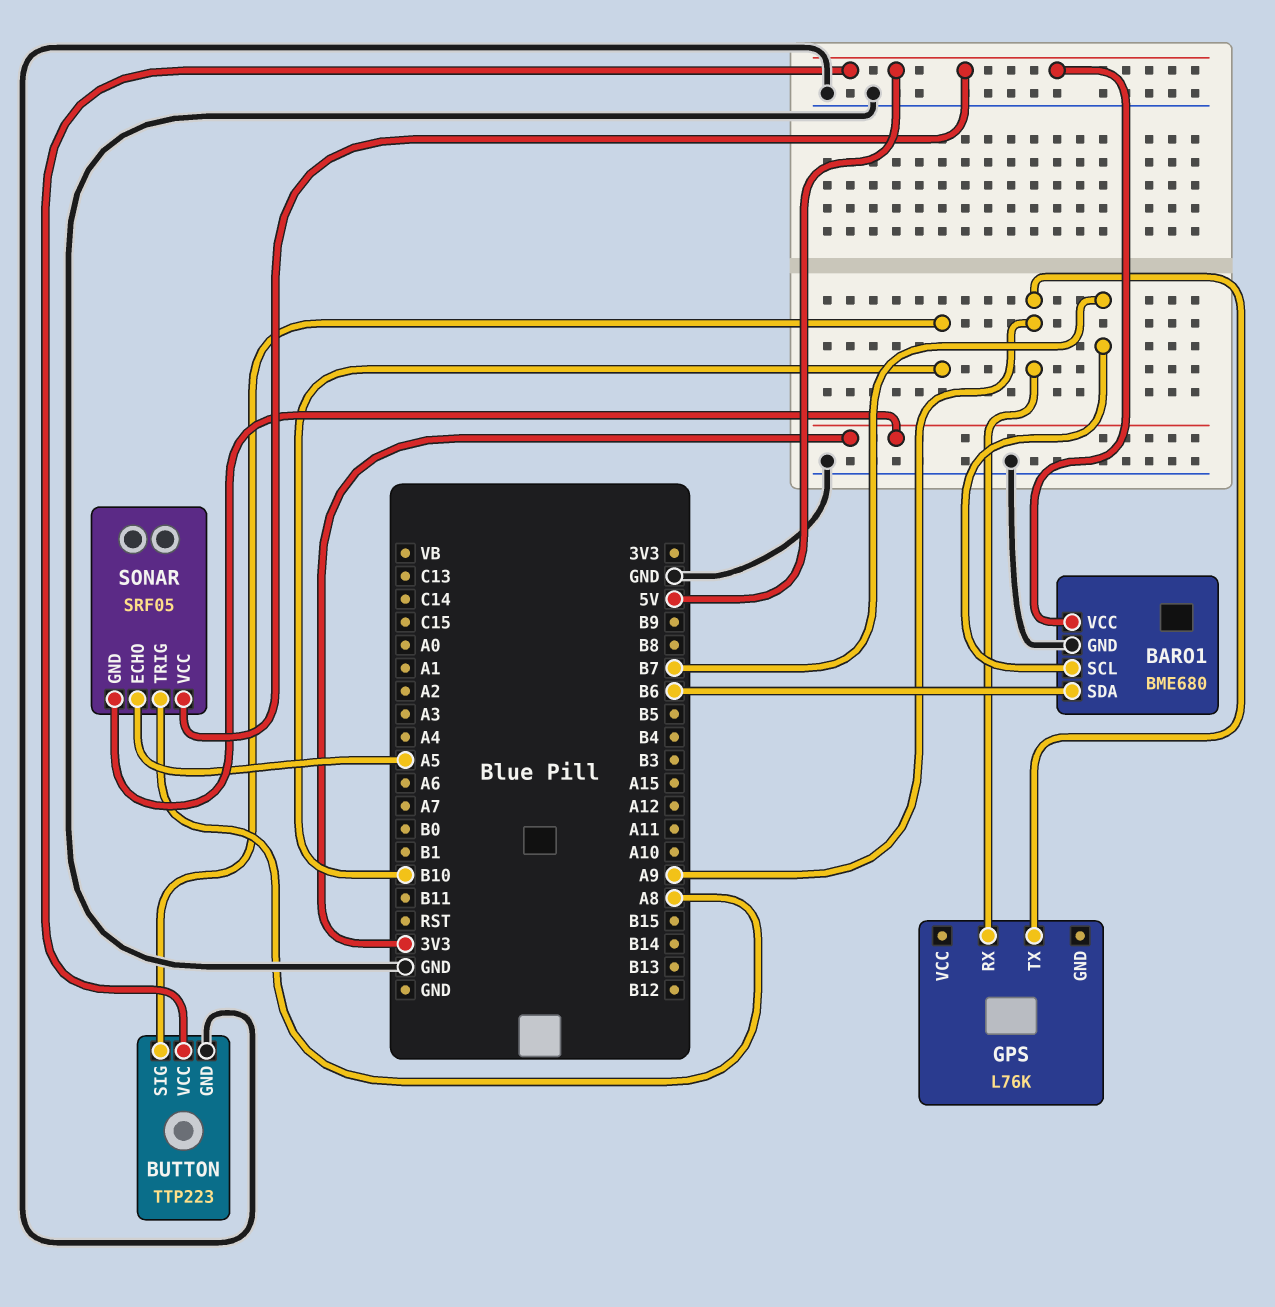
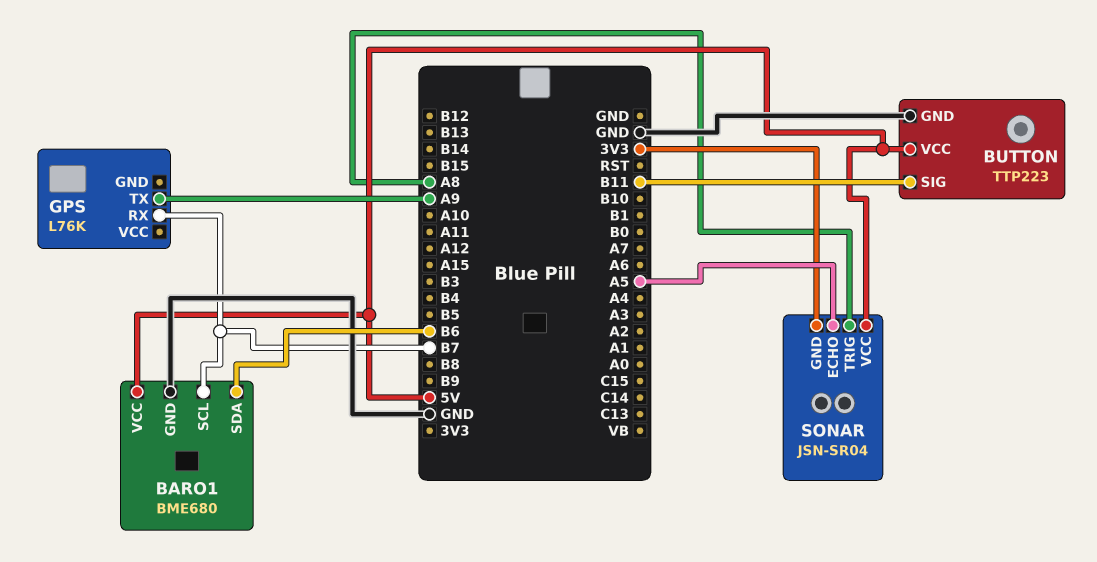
BUTTON pin SIG: B10 -> B11
GPS pin RX: A9 -> B7
SONAR: SRF05 -> JSN-SR04

